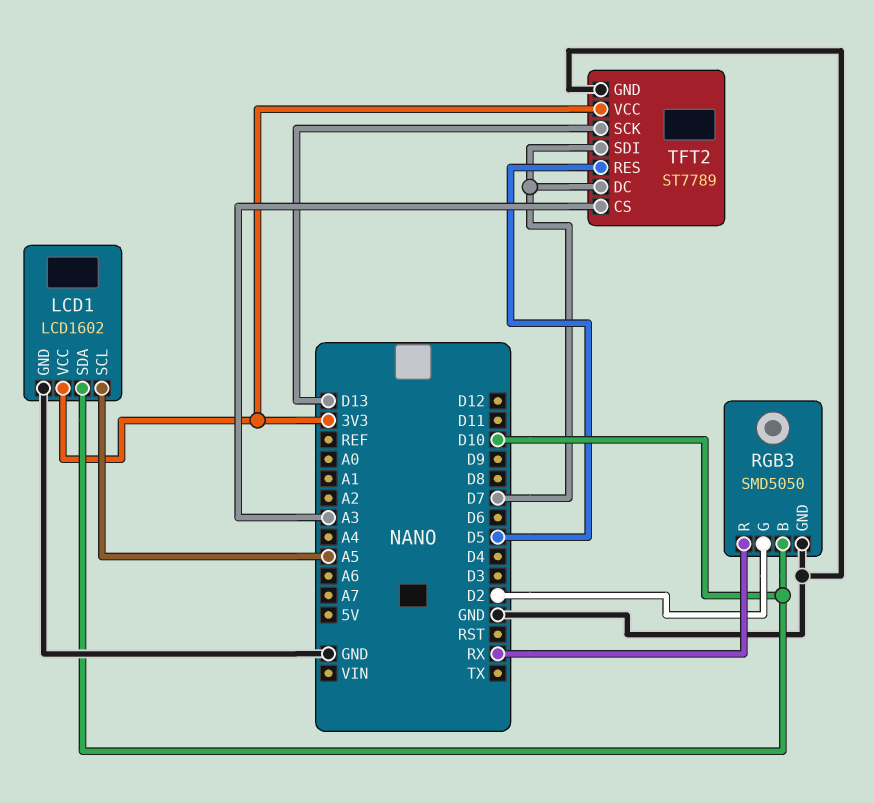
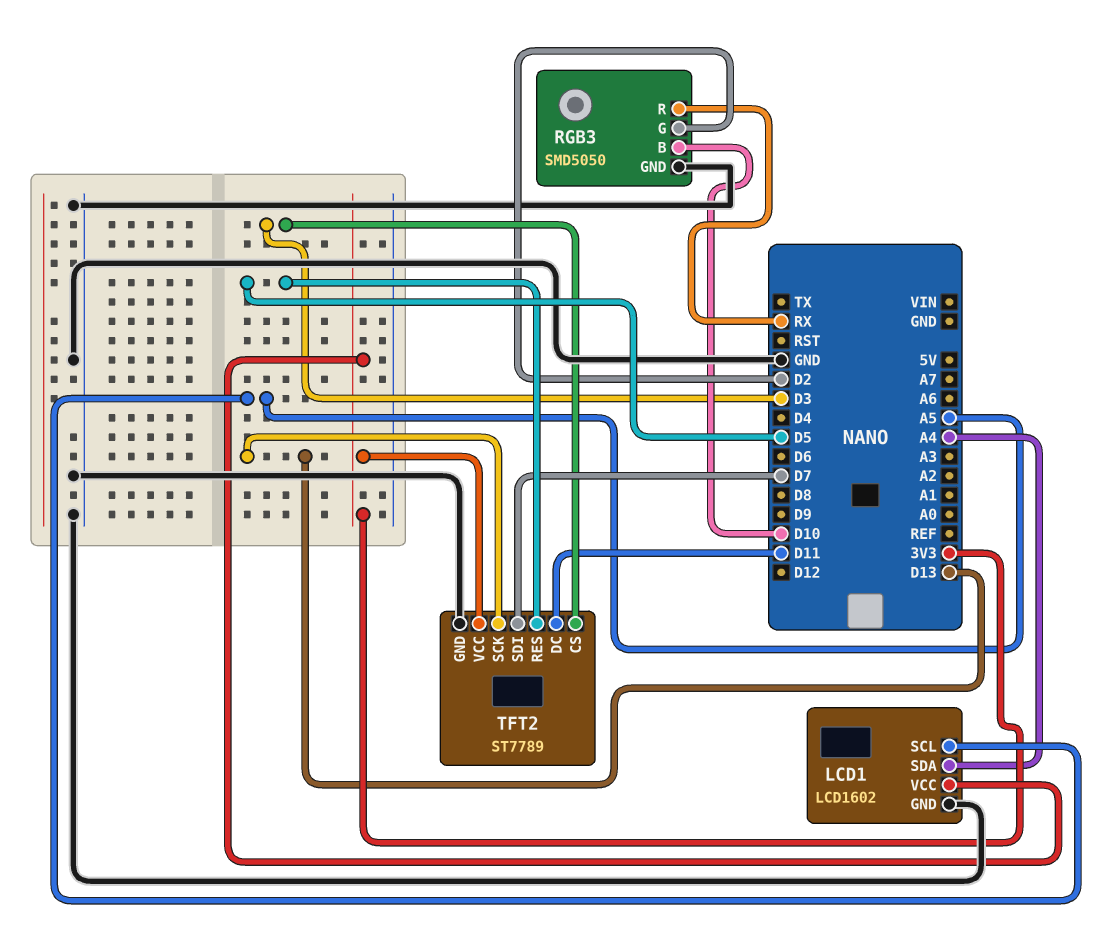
LCD1 pin SDA: D10 -> A4
TFT2 pin CS: A3 -> D3
TFT2 pin DC: D7 -> D11

